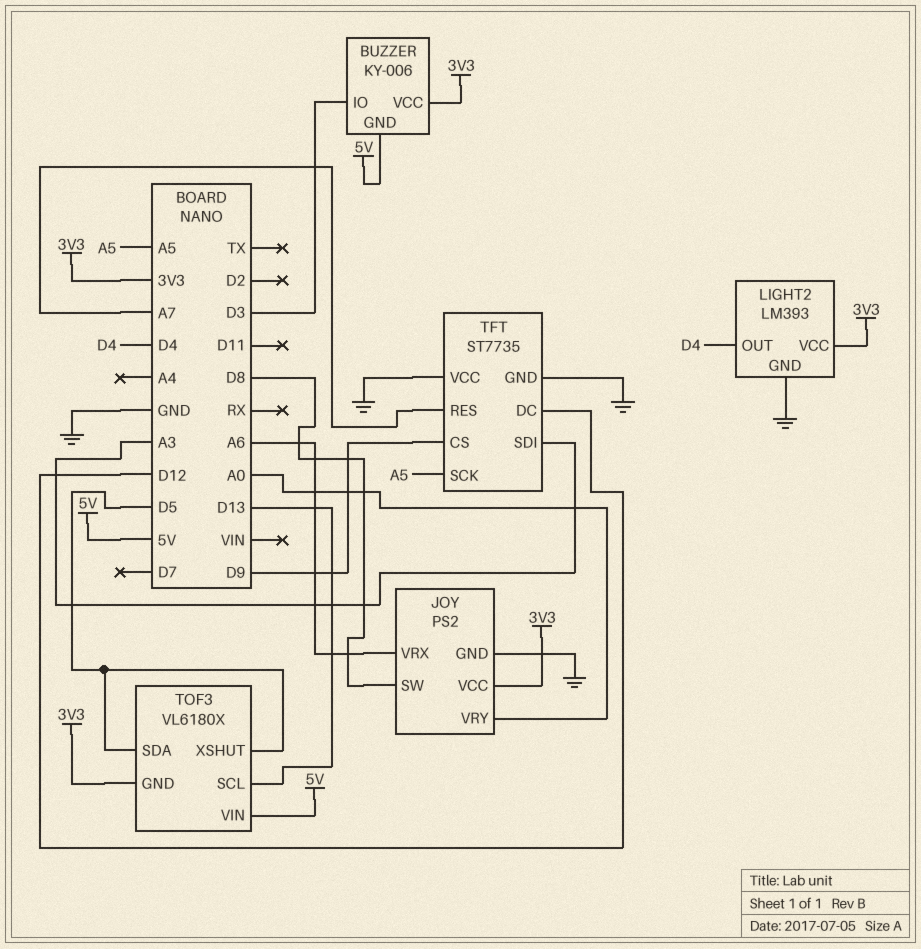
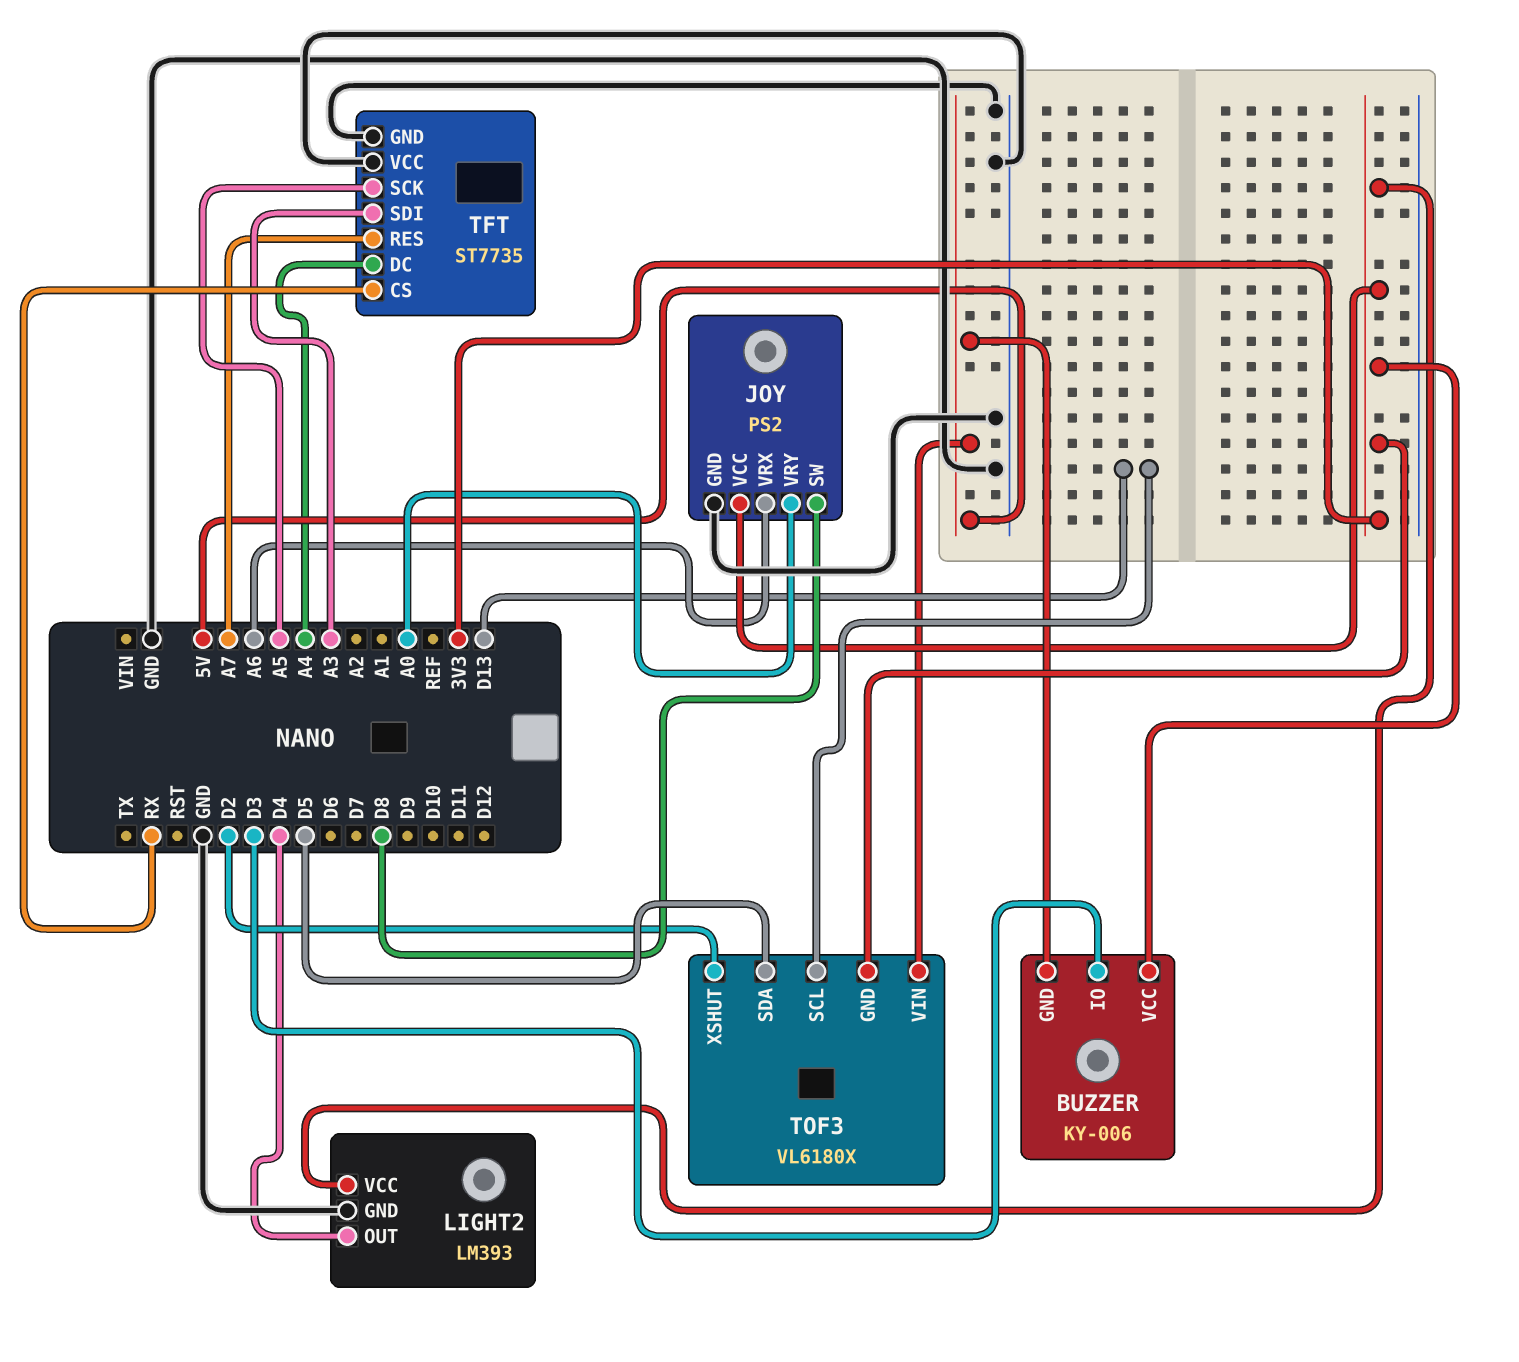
TFT pin CS: D9 -> RX
TFT pin DC: D12 -> A4
TOF3 pin XSHUT: D5 -> D2

